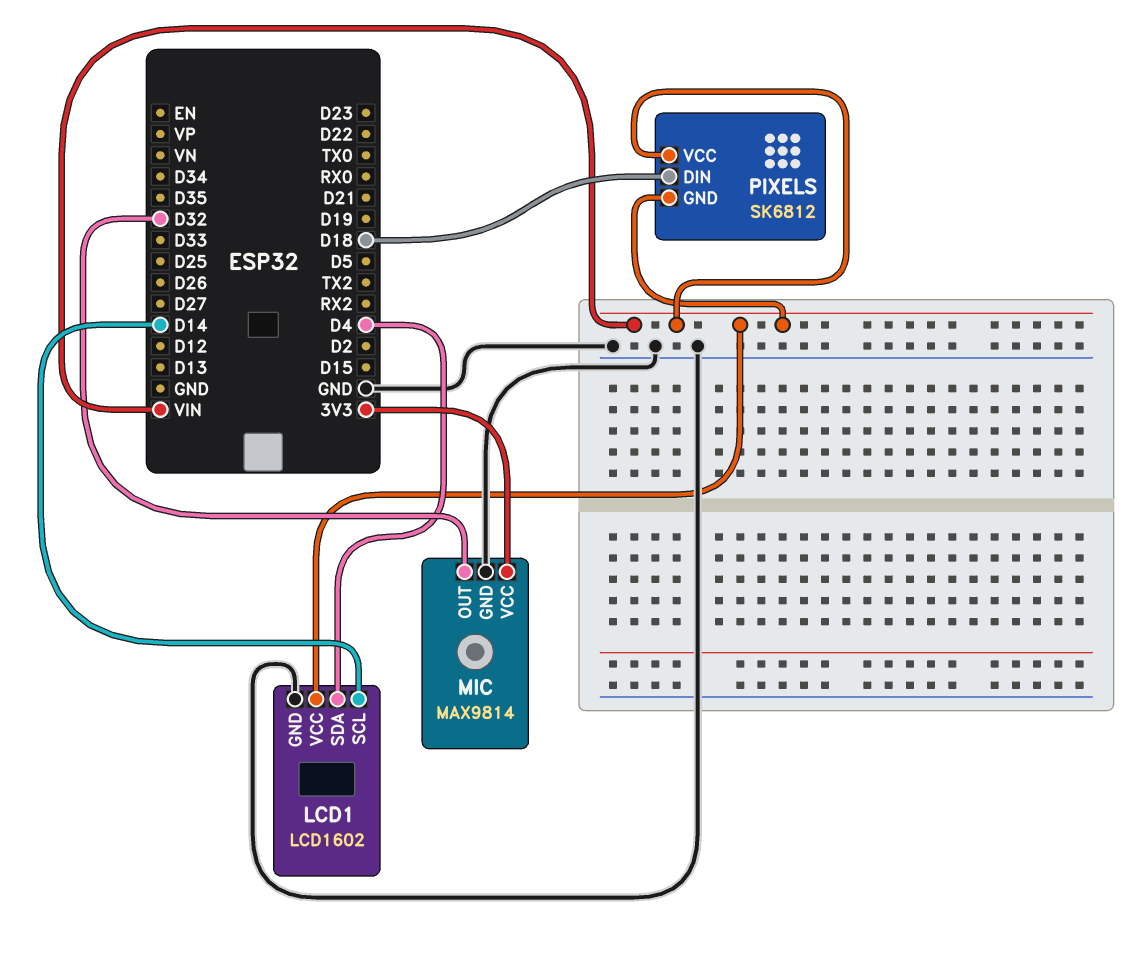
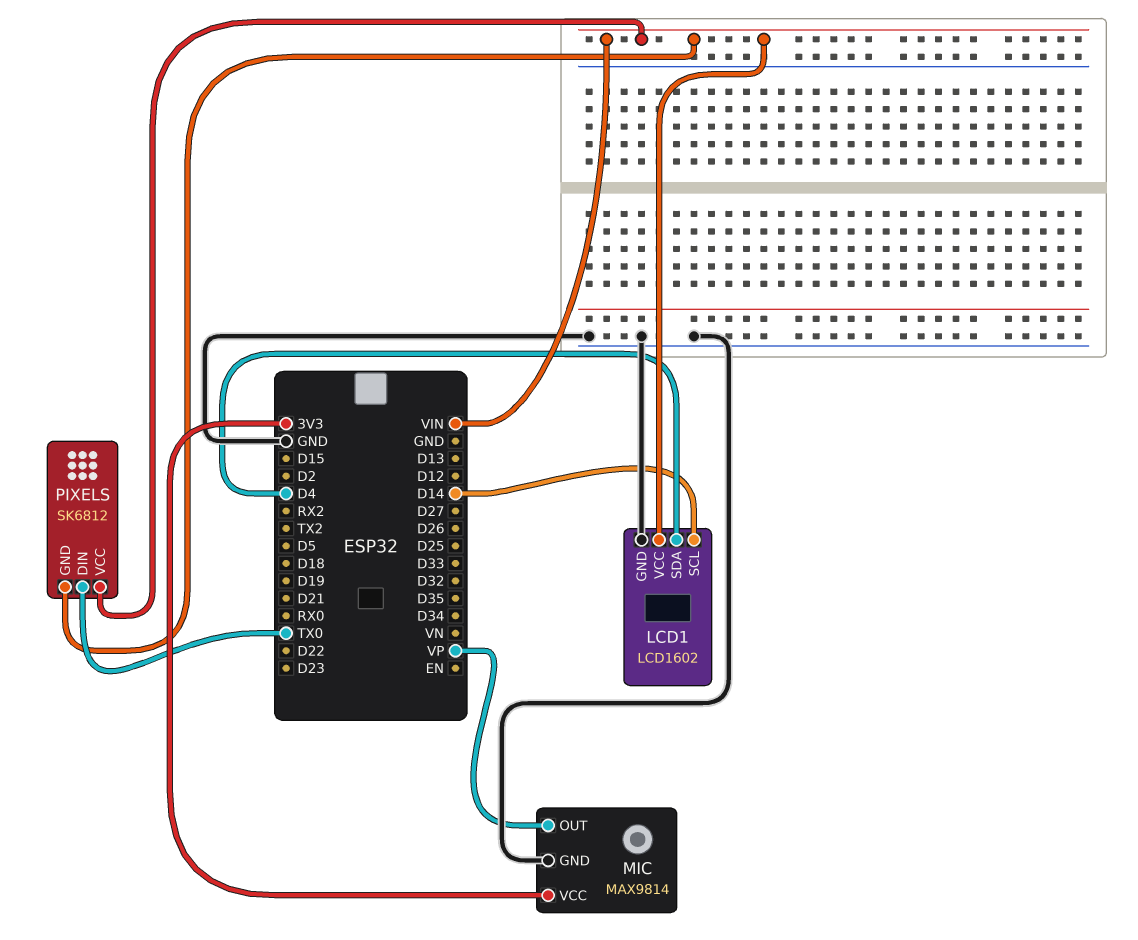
MIC pin OUT: D32 -> VP
PIXELS pin DIN: D18 -> TX0

